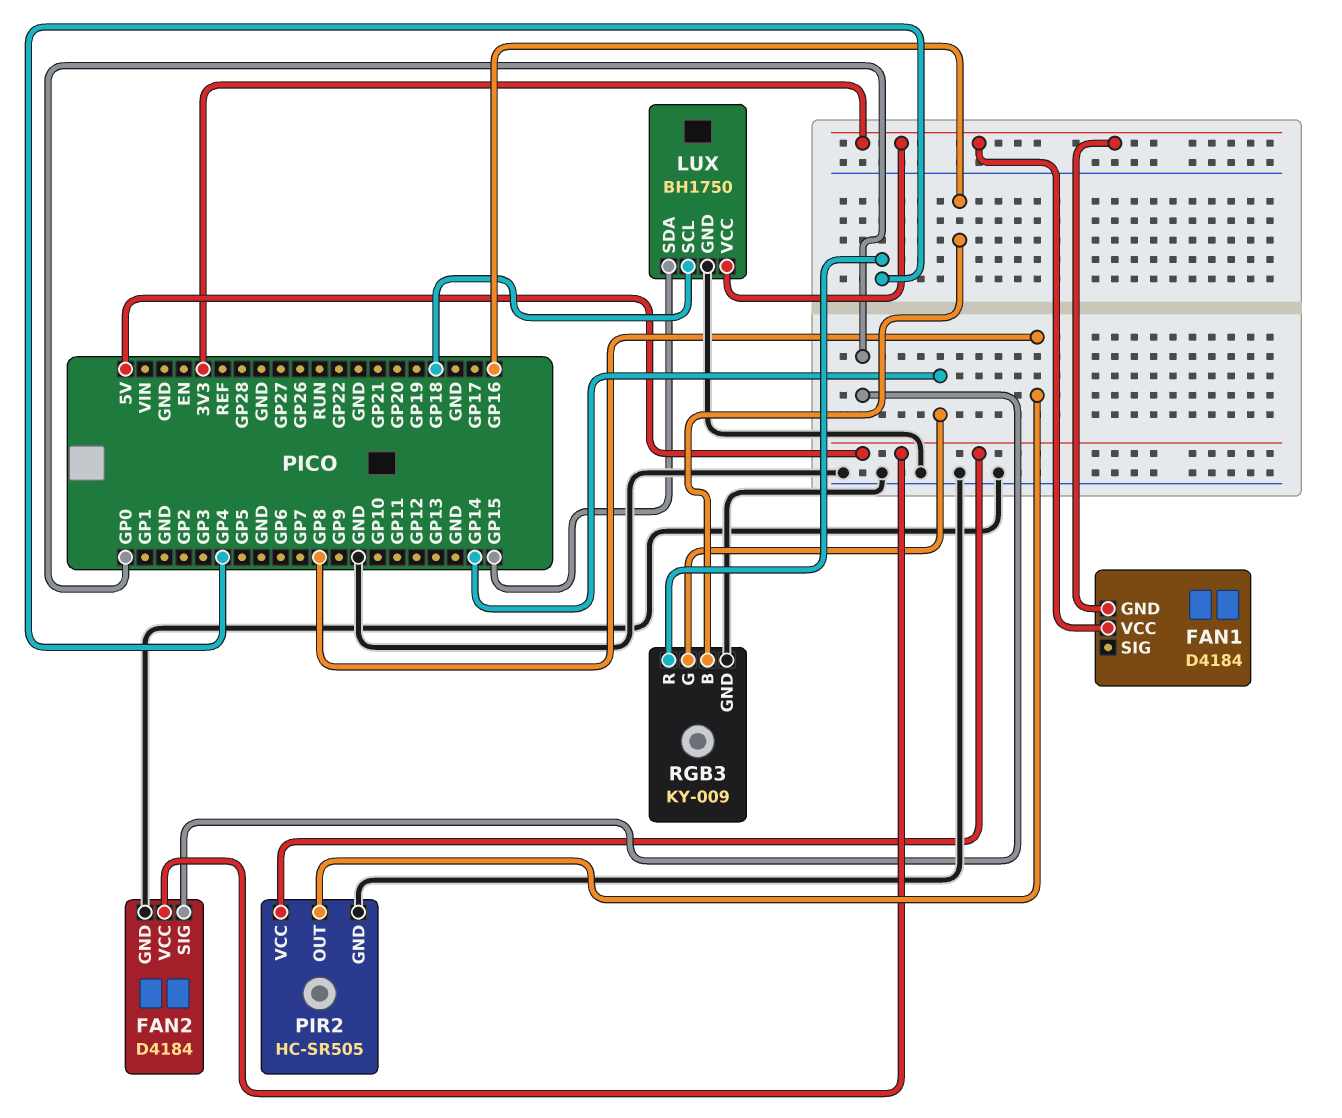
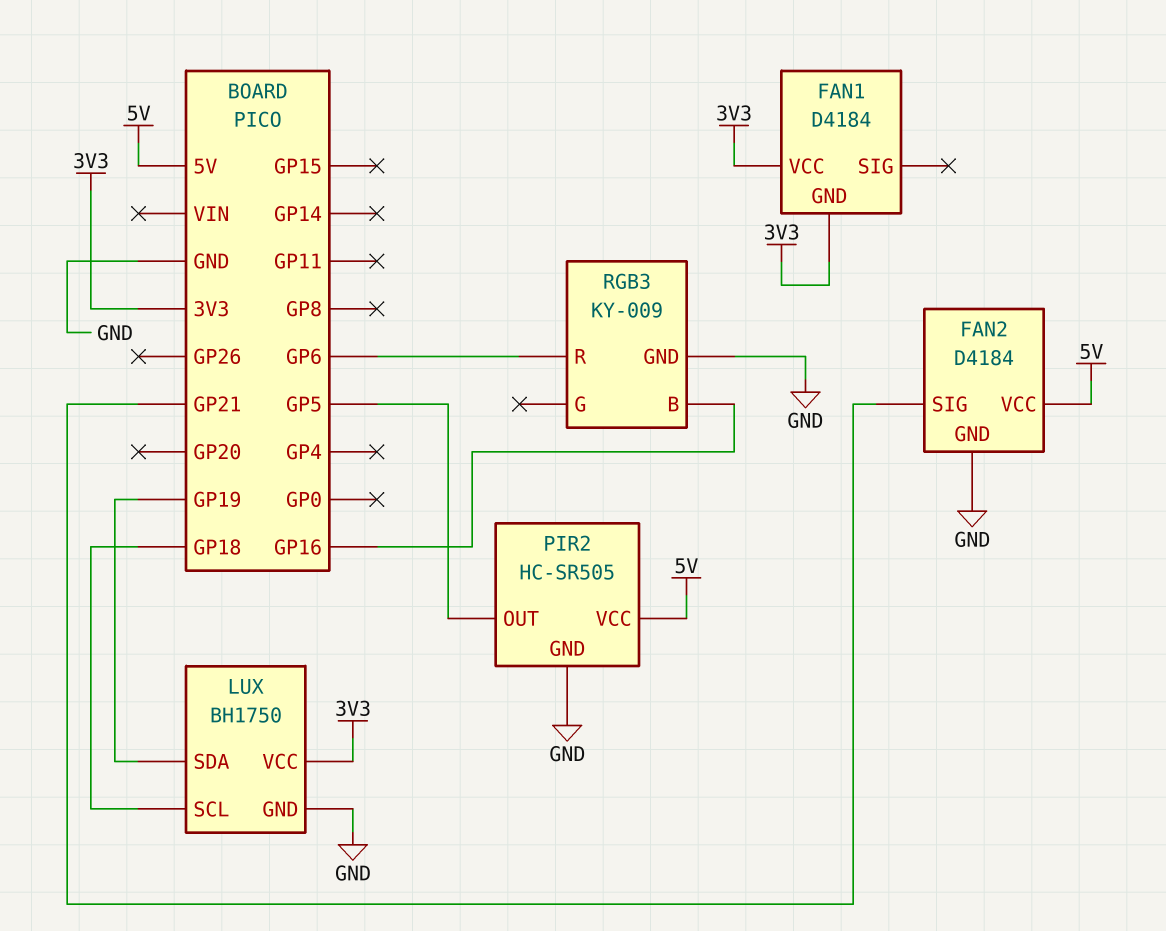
FAN2 pin SIG: GP0 -> GP21
LUX pin SDA: GP15 -> GP19
PIR2 pin OUT: GP8 -> GP5
RGB3 pin G: GP14 -> none
RGB3 pin R: GP4 -> GP6

